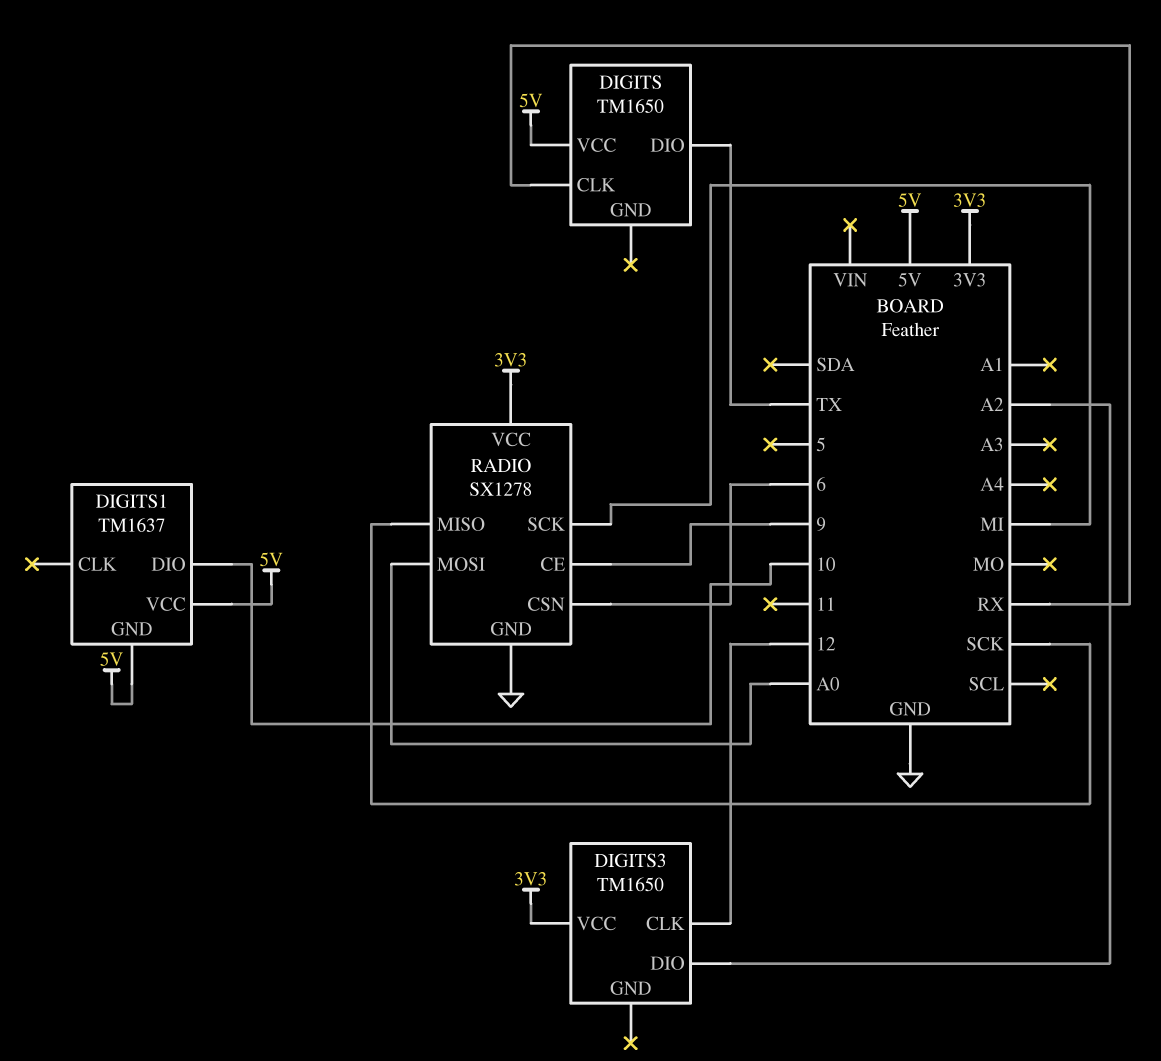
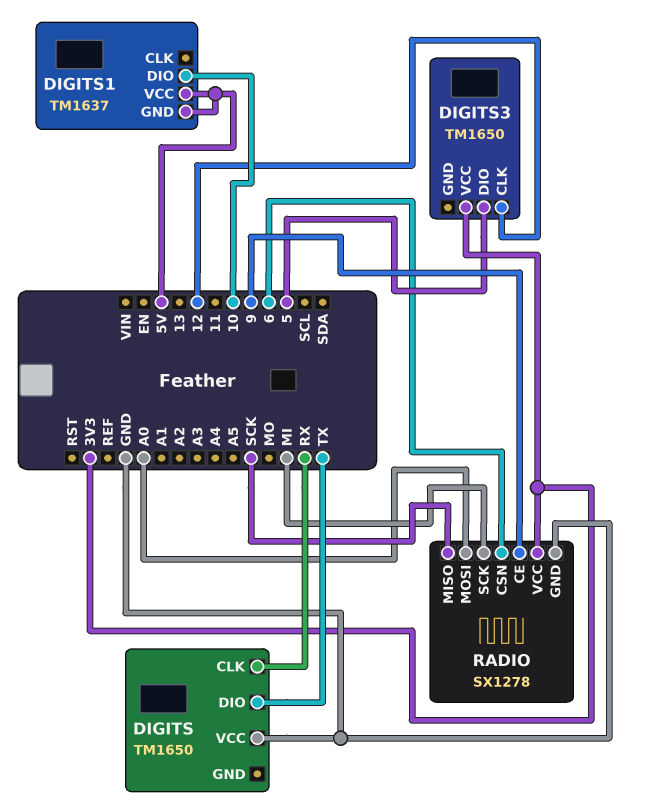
DIGITS pin VCC: 5V -> GND
DIGITS3 pin DIO: A2 -> 5

